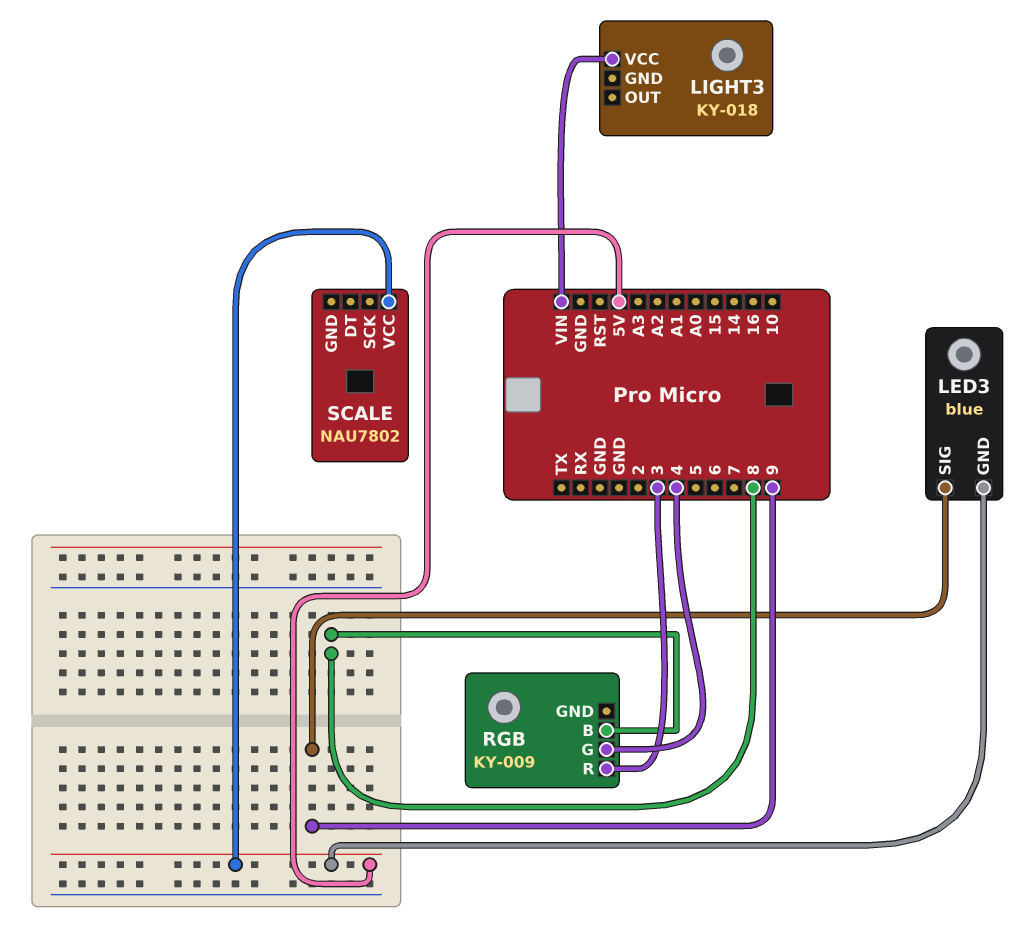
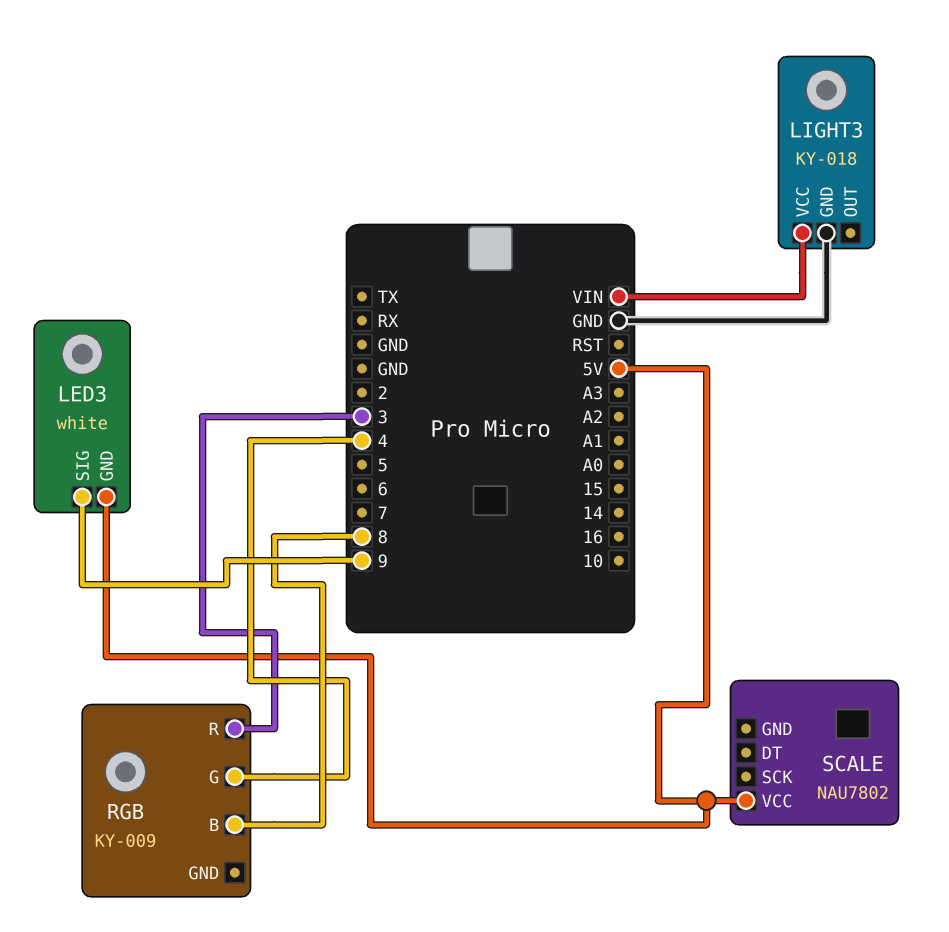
LED3: blue -> white
LIGHT3 pin GND: none -> GND

